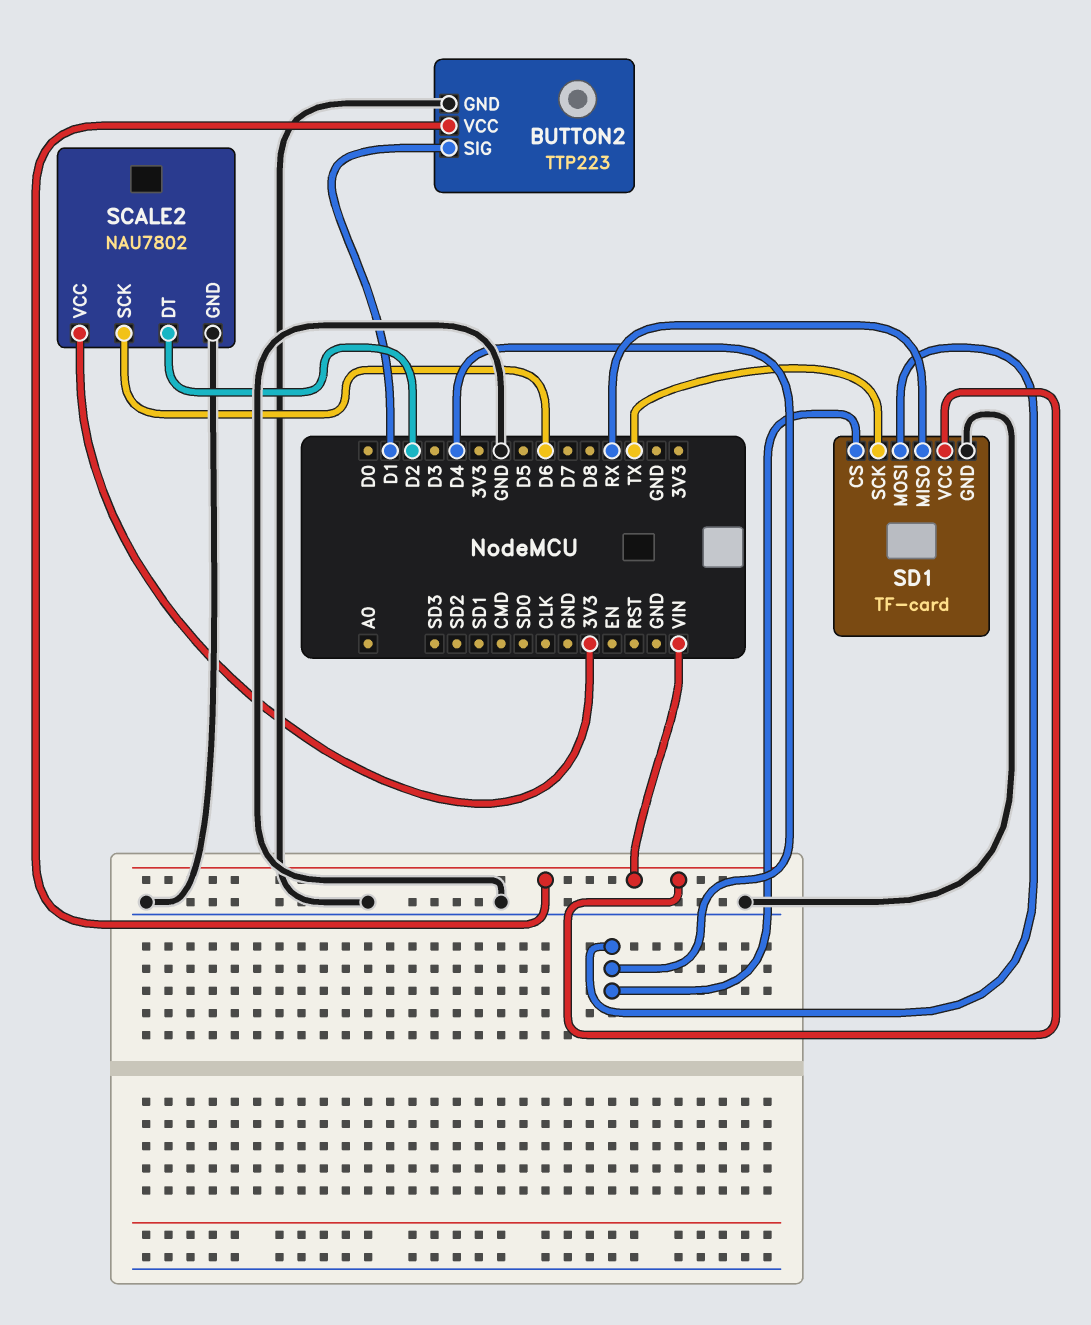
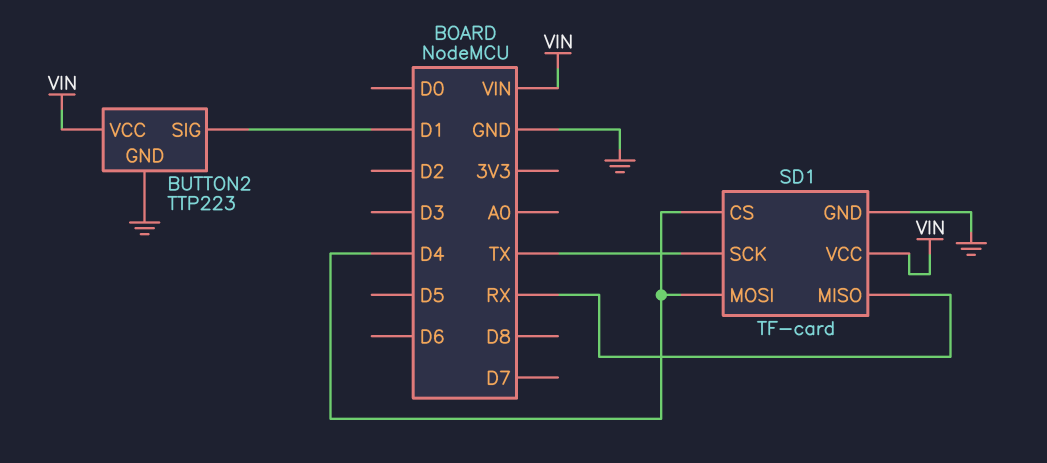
SCALE2: NAU7802 -> none
SCALE2 pin DT: D2 -> none
SCALE2 pin GND: GND -> none
SCALE2 pin SCK: D6 -> none
SCALE2 pin VCC: 3V3 -> none

